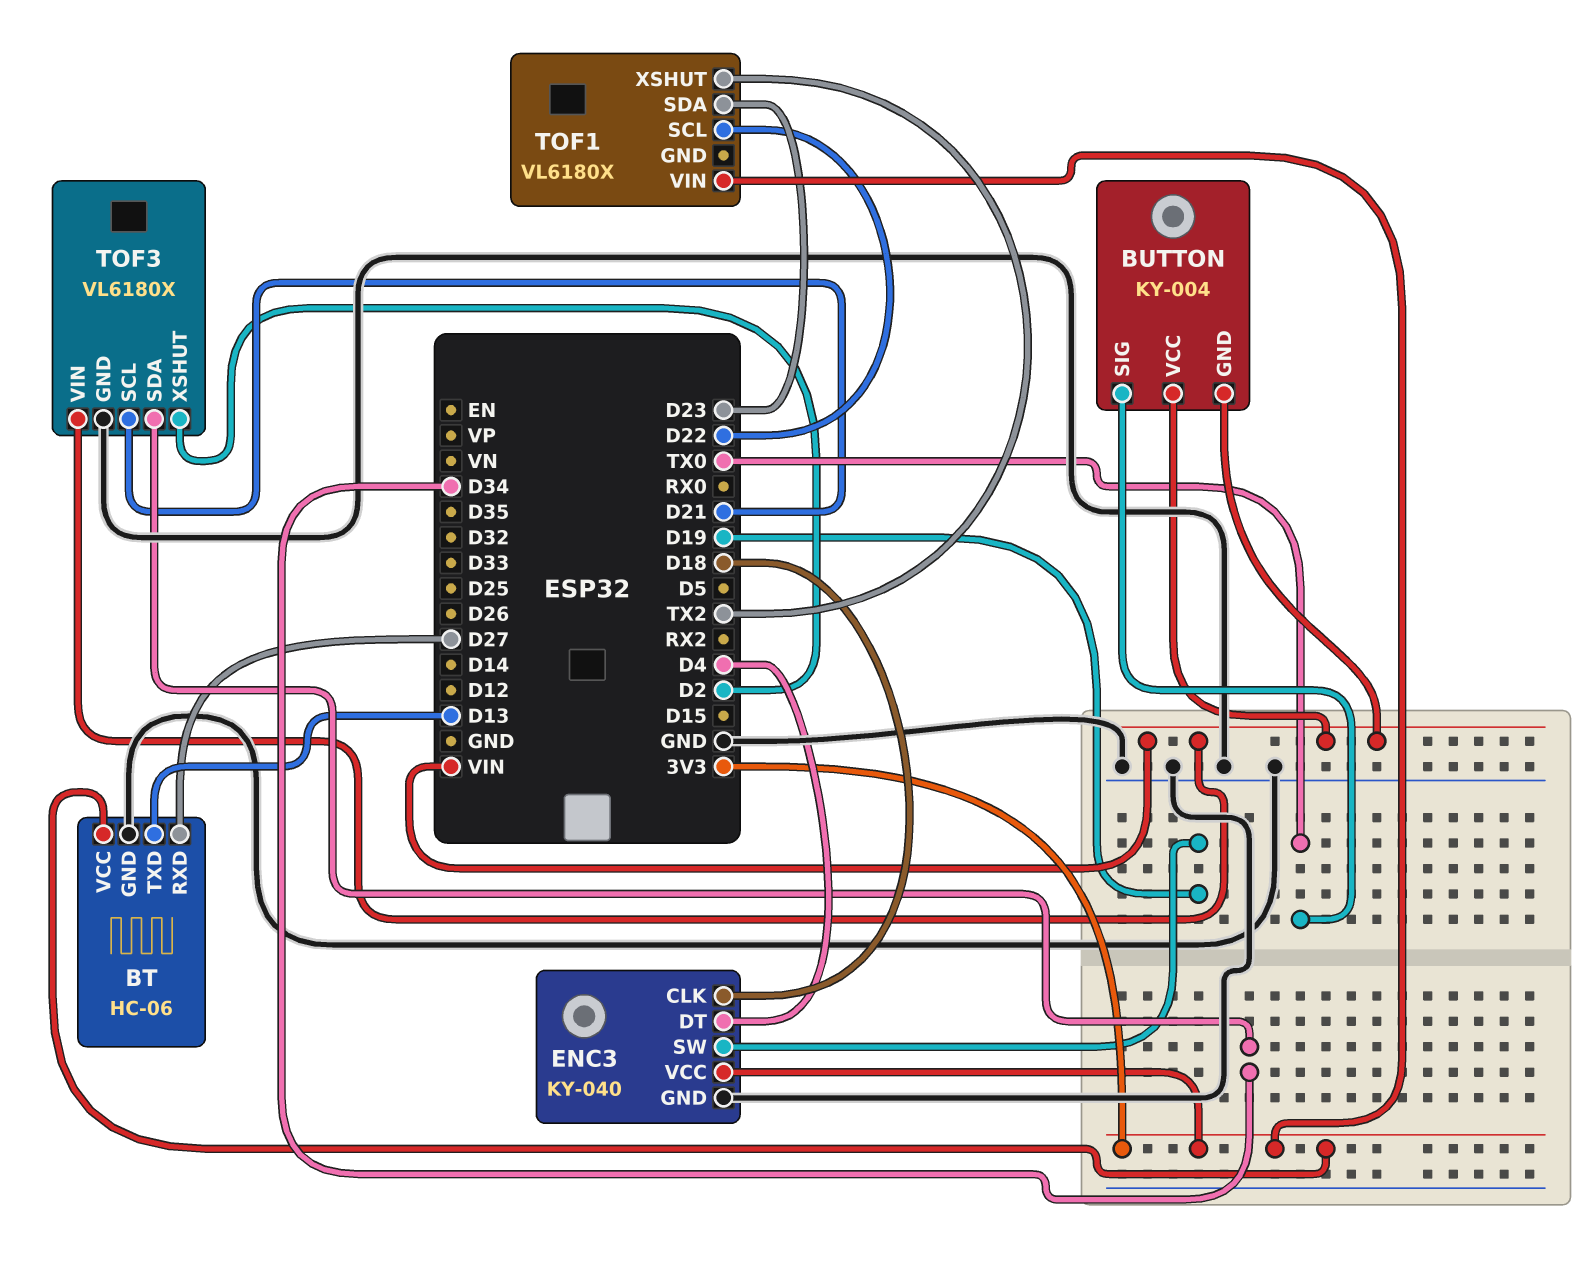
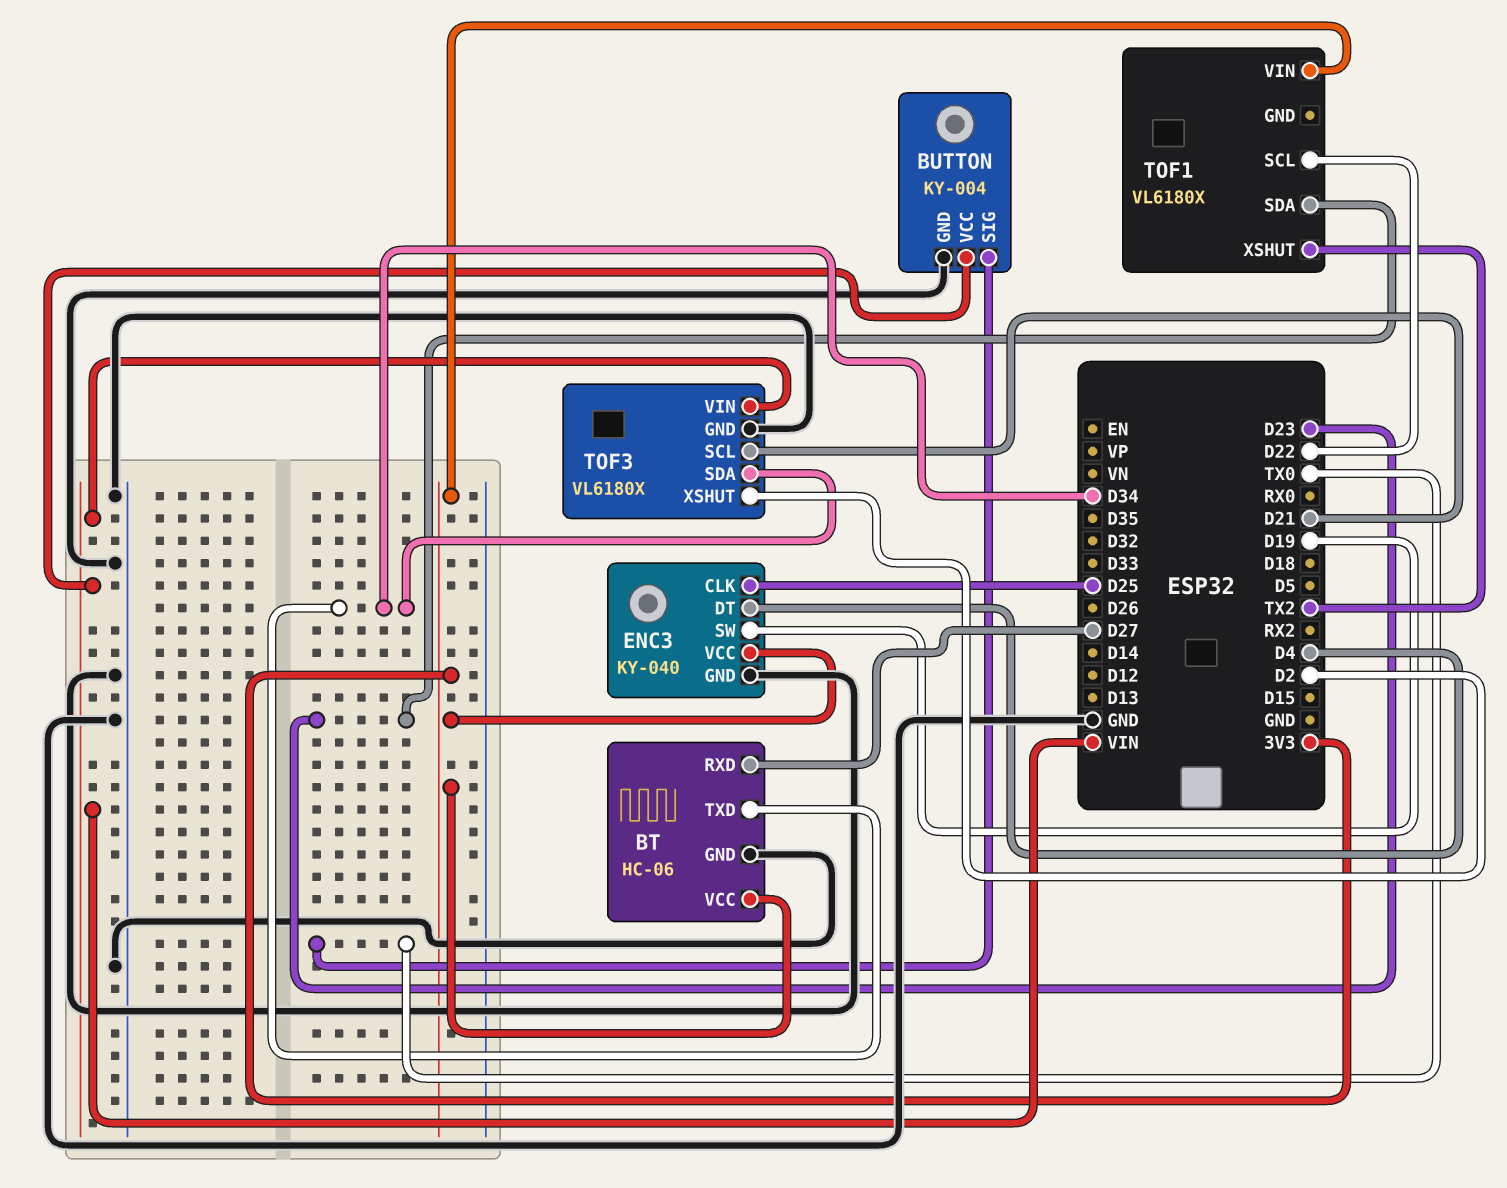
BT pin TXD: D13 -> D34
BUTTON pin GND: VIN -> GND
ENC3 pin CLK: D18 -> D25

